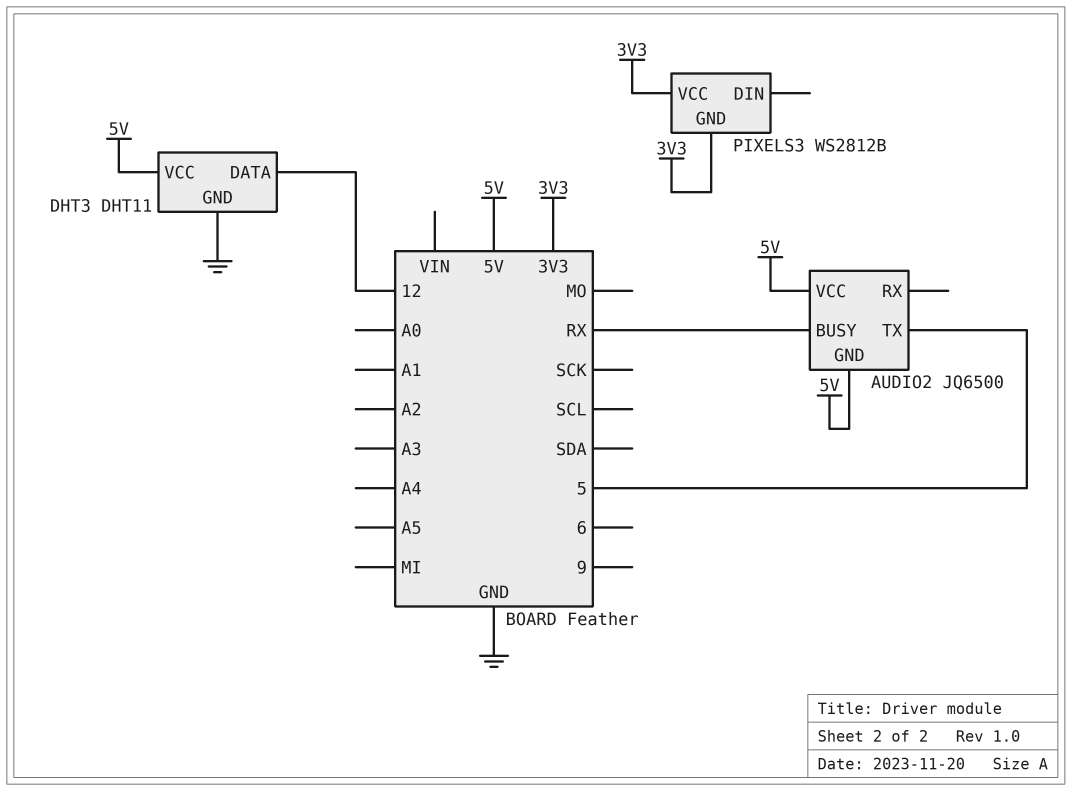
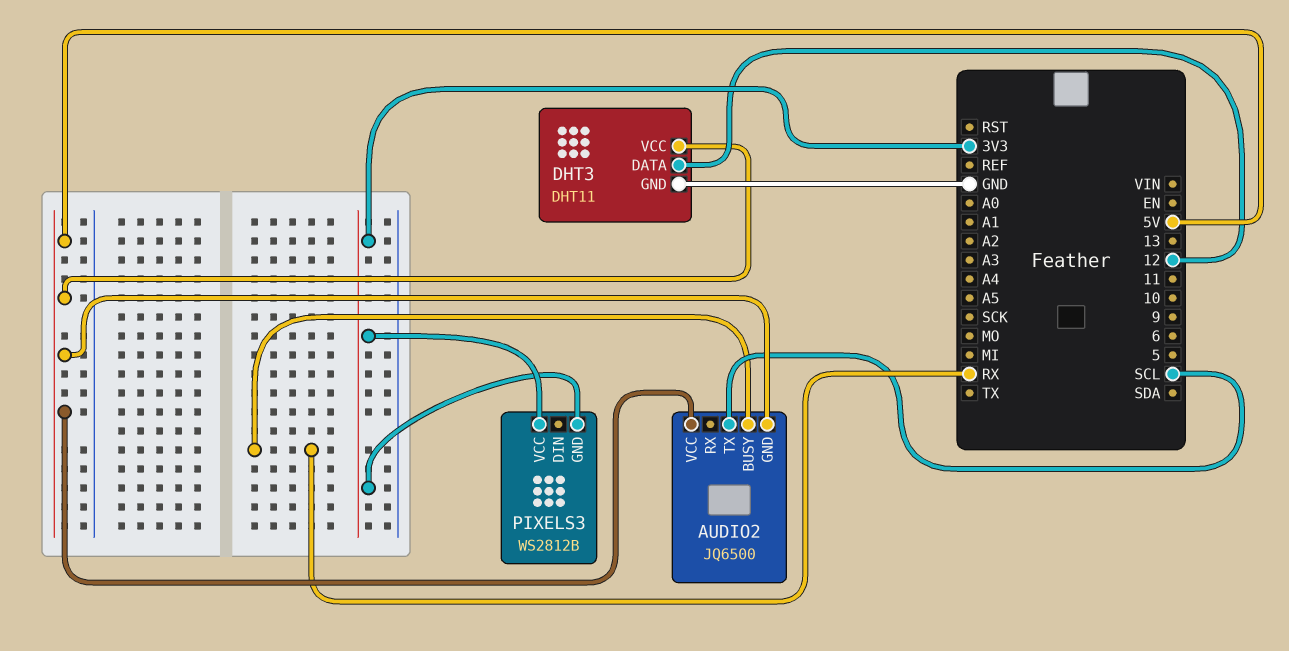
AUDIO2 pin TX: 5 -> SCL

